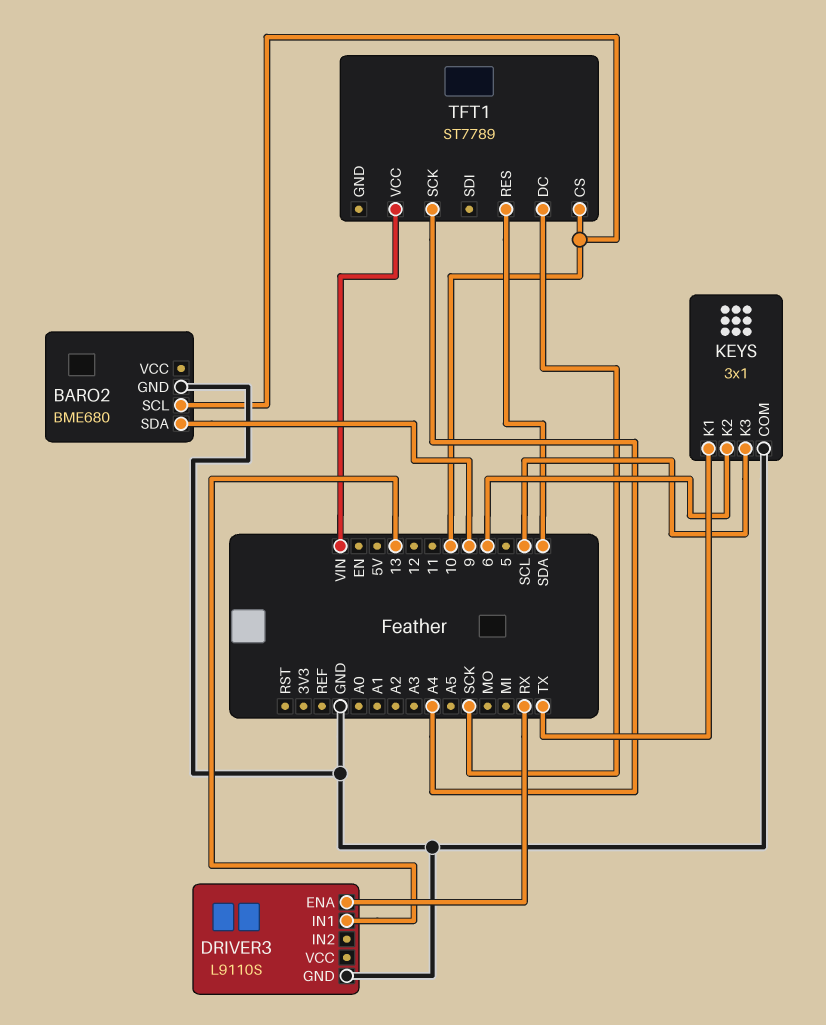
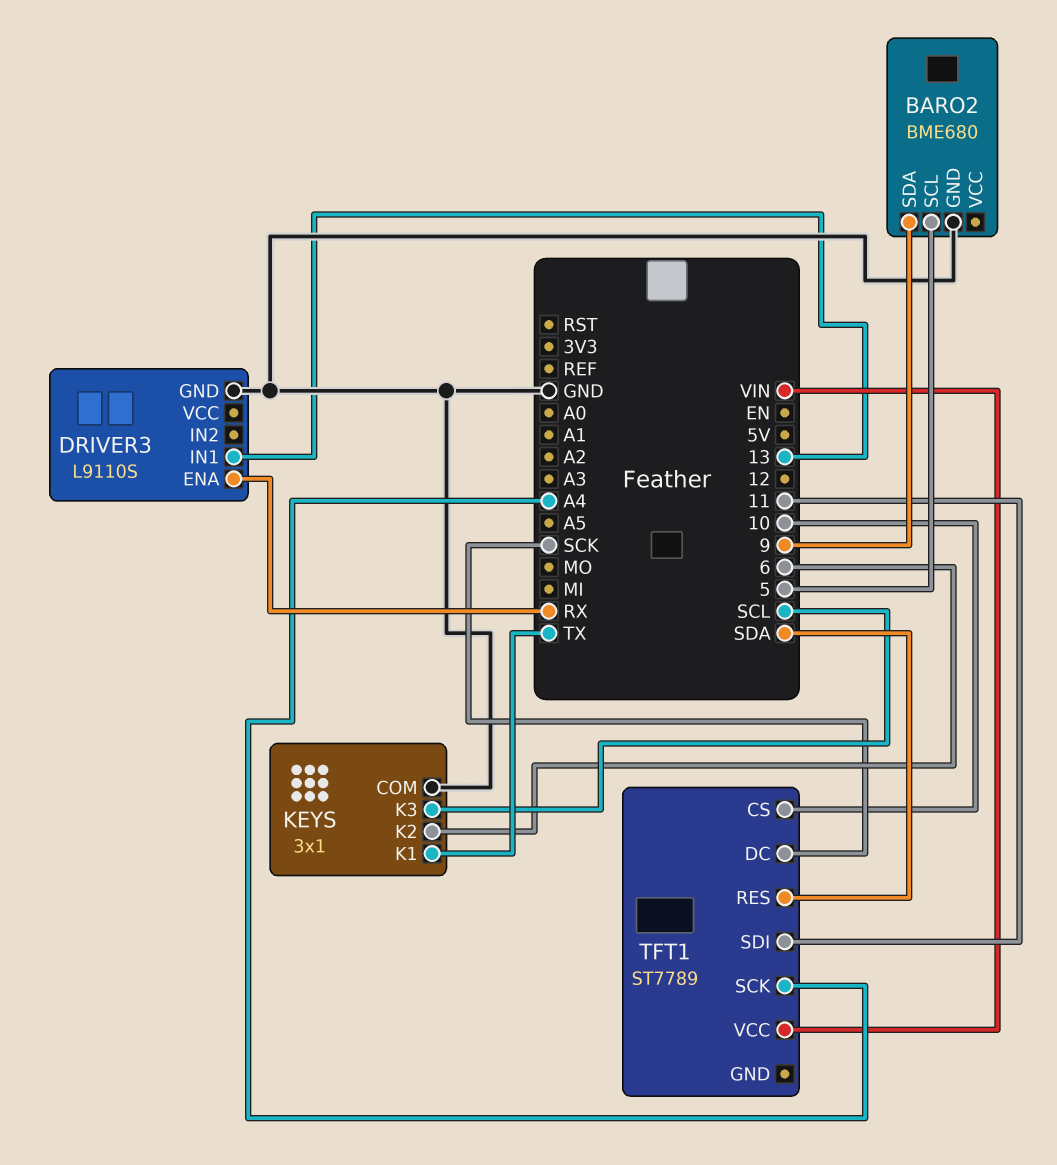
BARO2 pin SCL: 10 -> 5
TFT1 pin SDI: none -> 11

